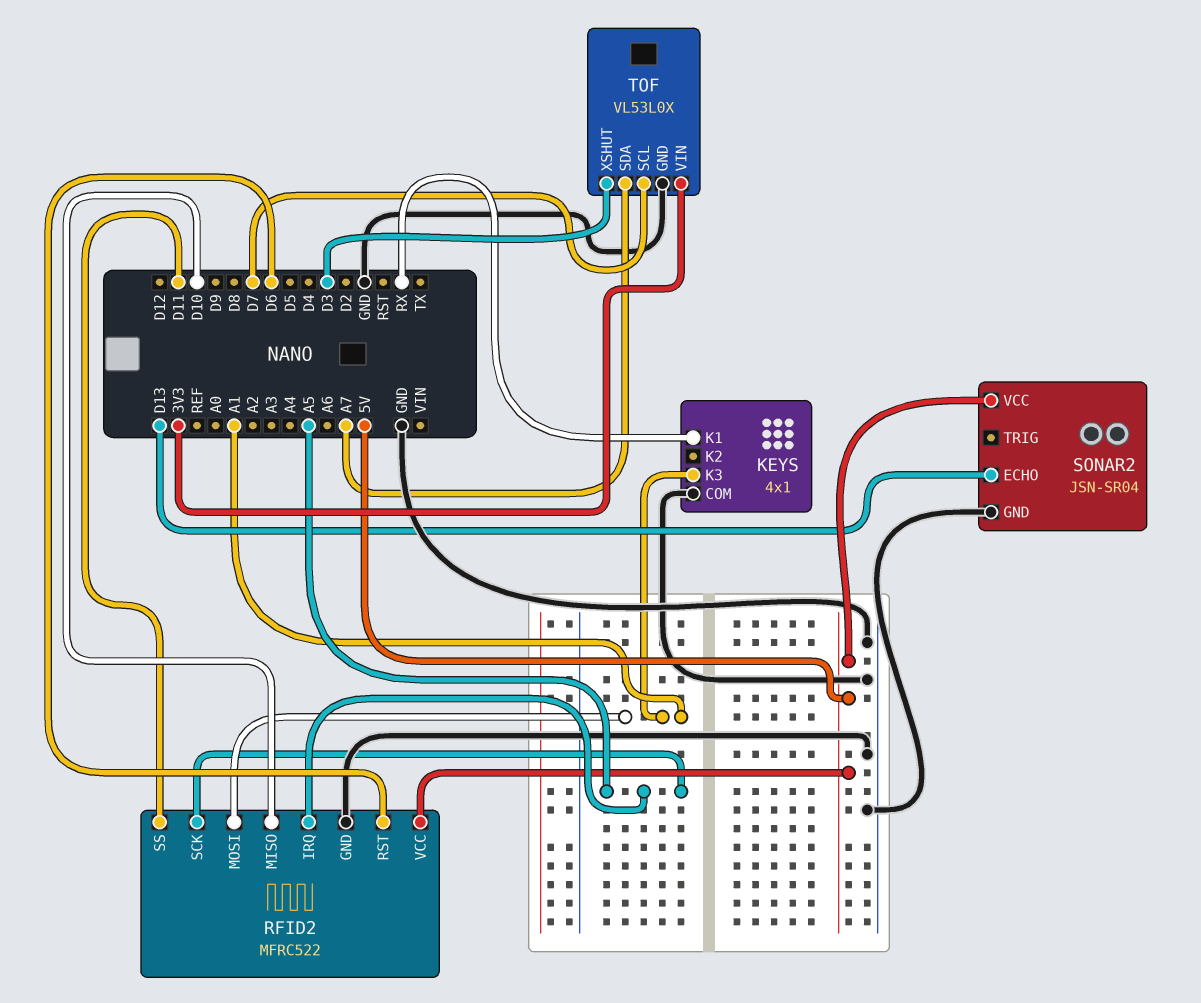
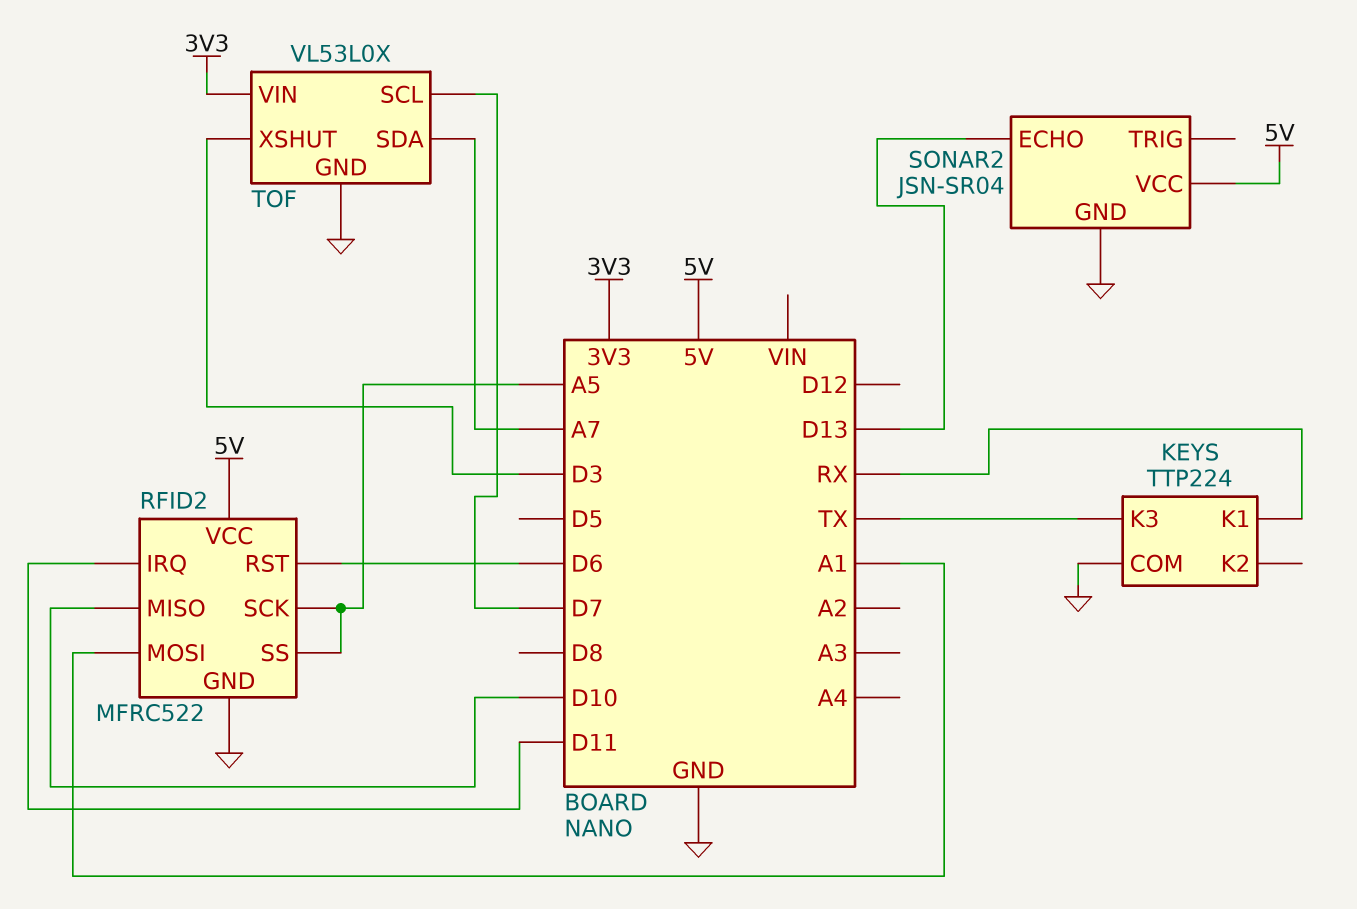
KEYS: 4x1 -> TTP224
KEYS pin K3: A1 -> TX
RFID2 pin IRQ: A5 -> D11
RFID2 pin SS: D11 -> A5

